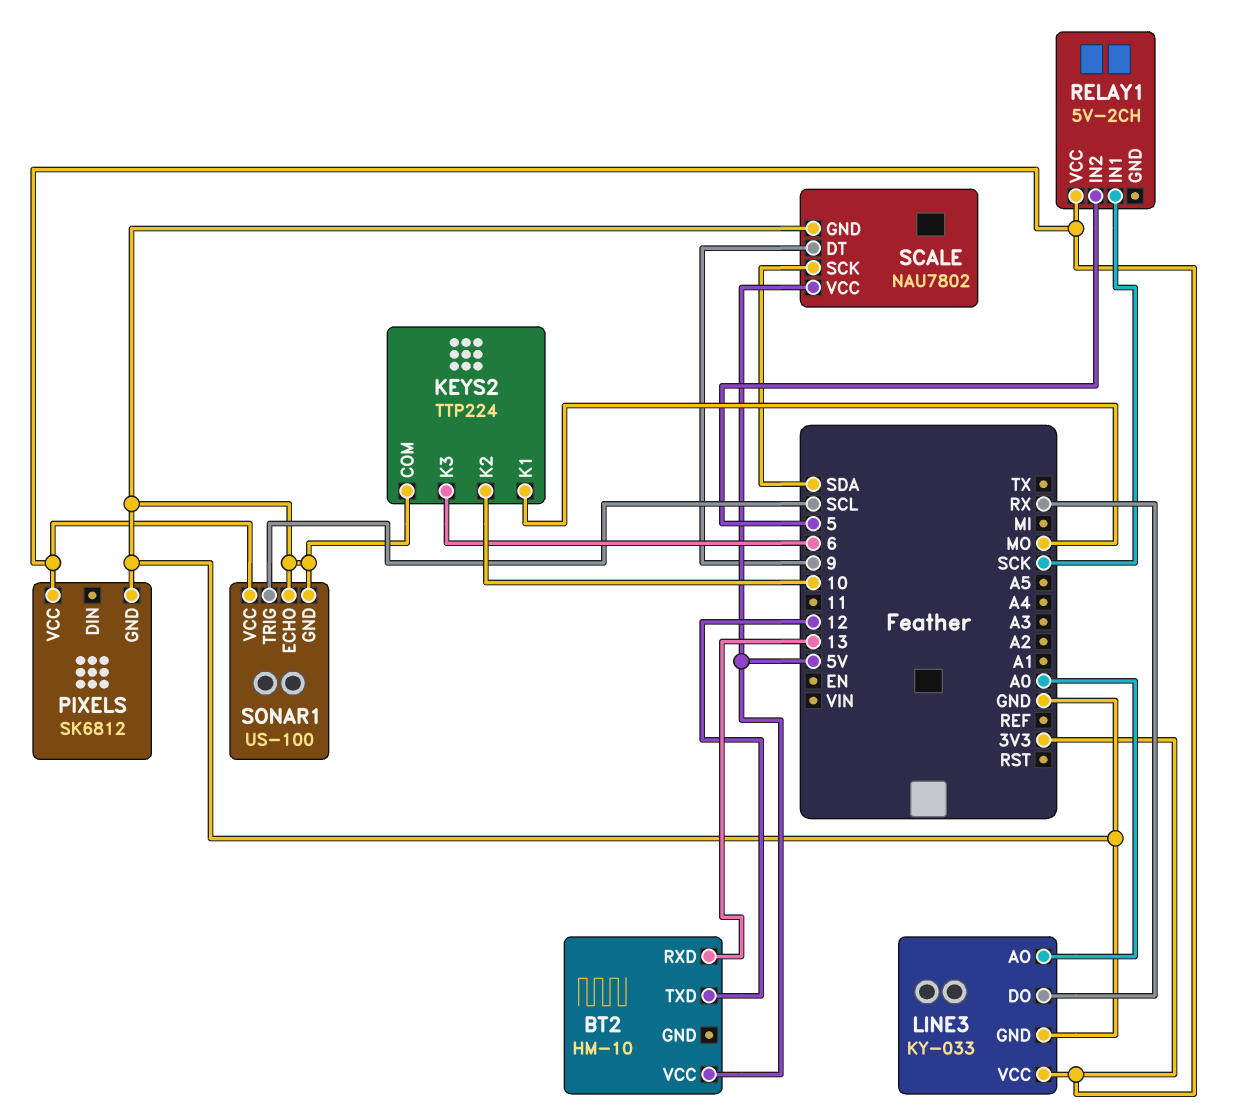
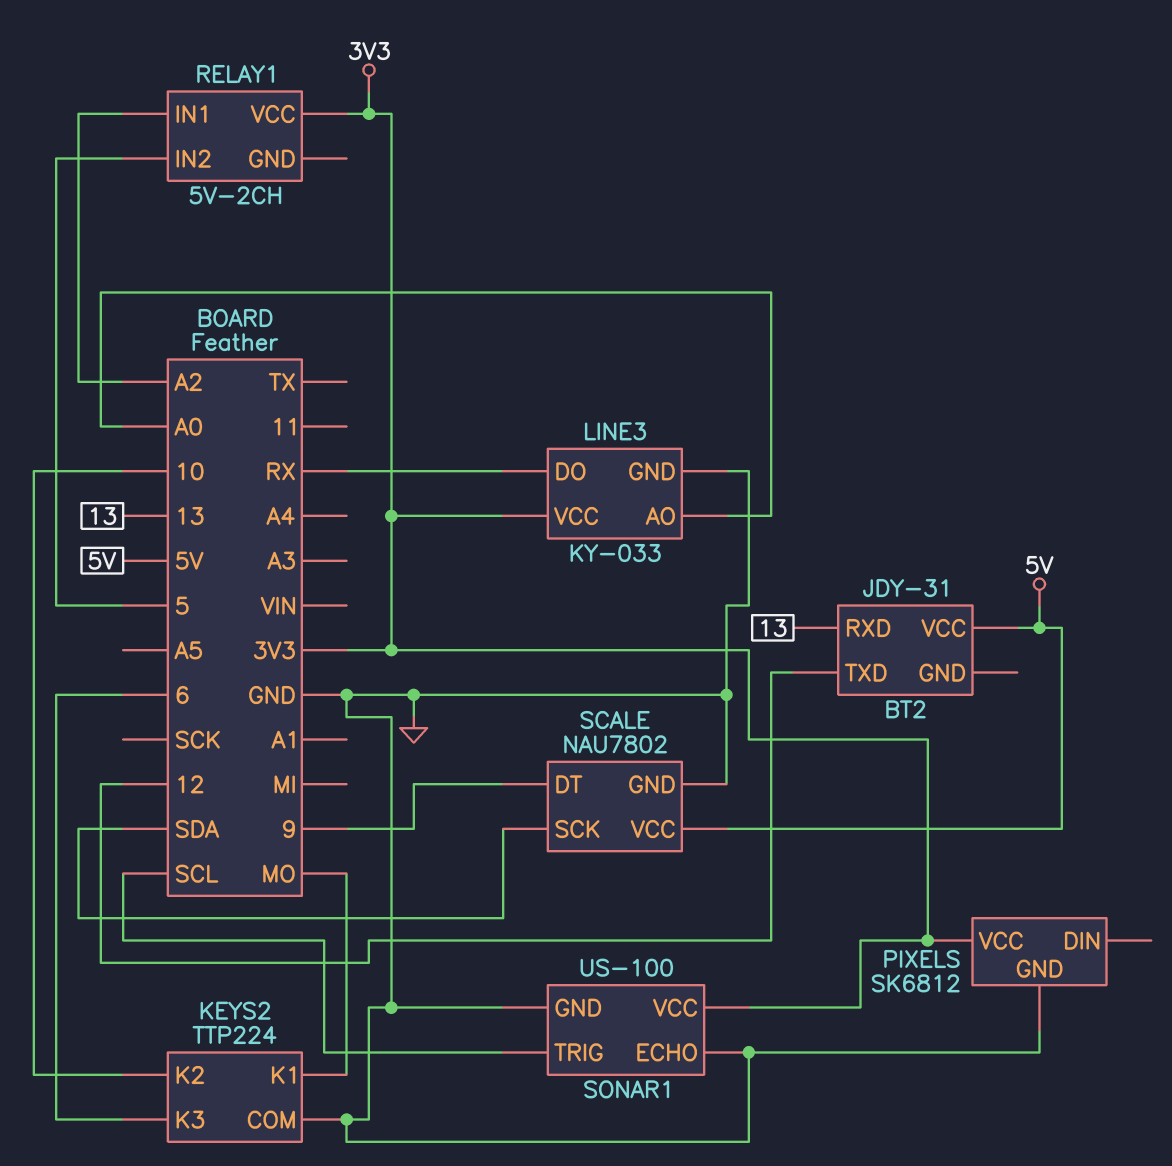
BT2: HM-10 -> JDY-31
RELAY1 pin IN1: SCK -> A2

